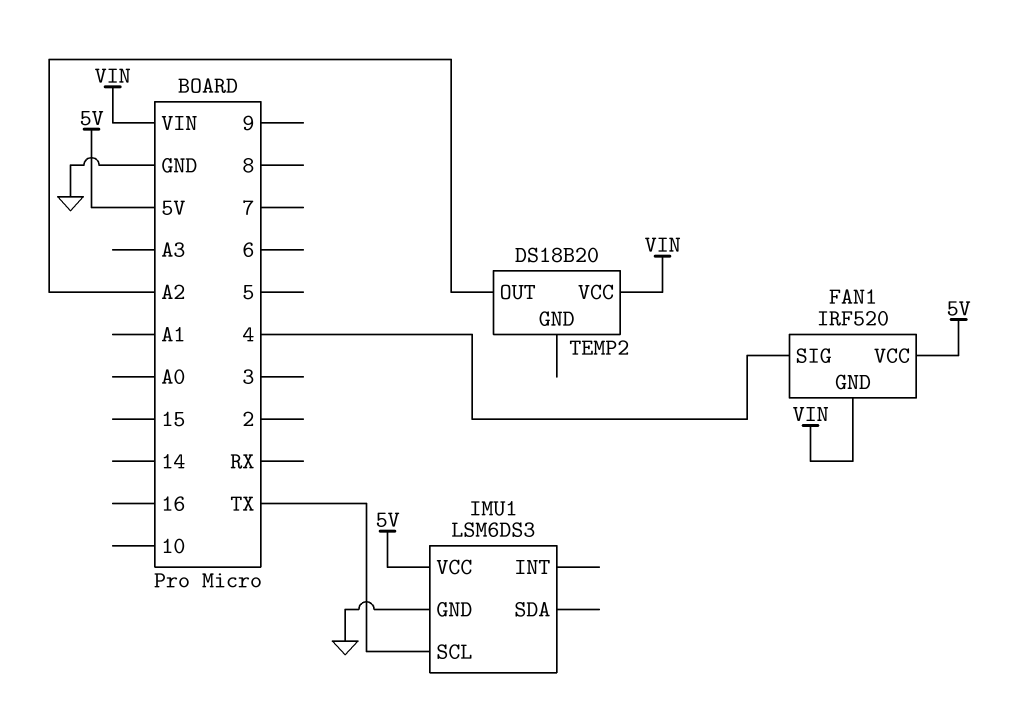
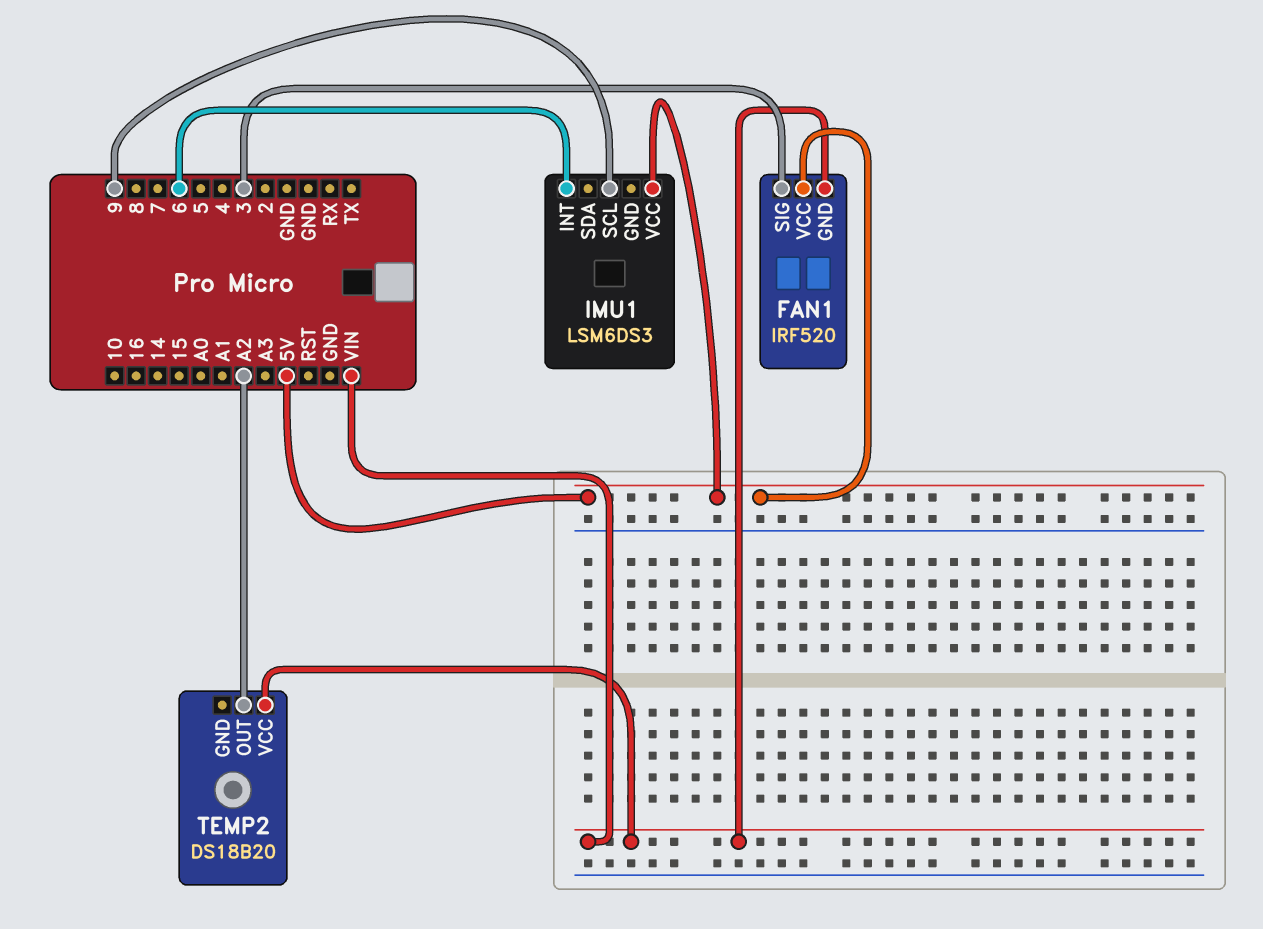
FAN1 pin SIG: 4 -> 3
IMU1 pin GND: GND -> none
IMU1 pin INT: none -> 6
IMU1 pin SCL: TX -> 9

